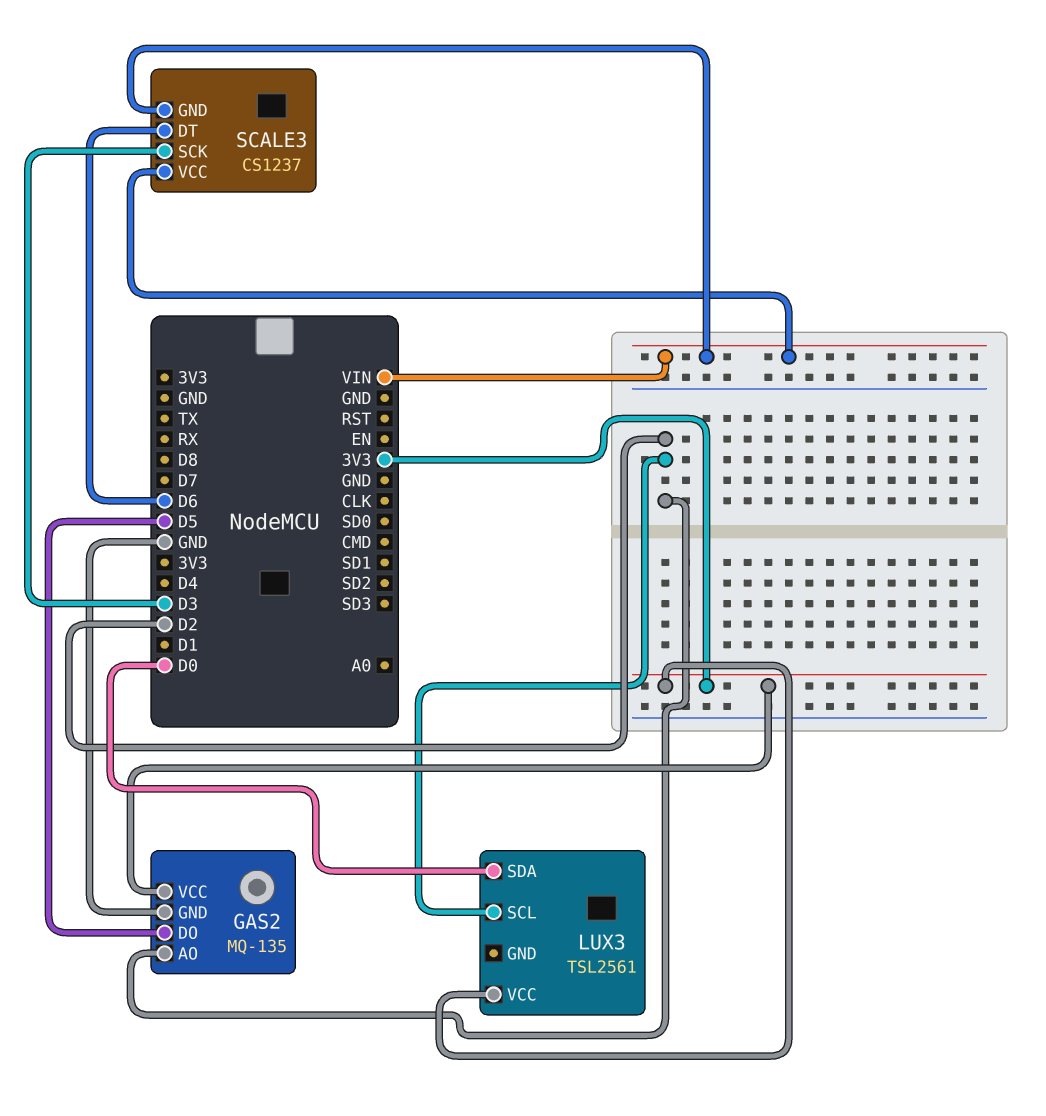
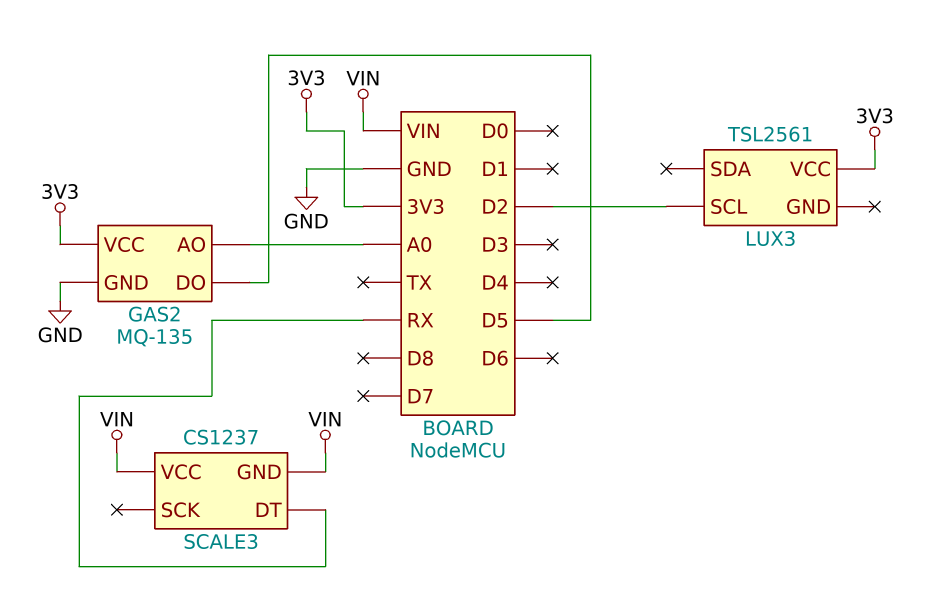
GAS2 pin AO: D2 -> A0
LUX3 pin SDA: D0 -> none
SCALE3 pin DT: D6 -> RX
SCALE3 pin SCK: D3 -> none

